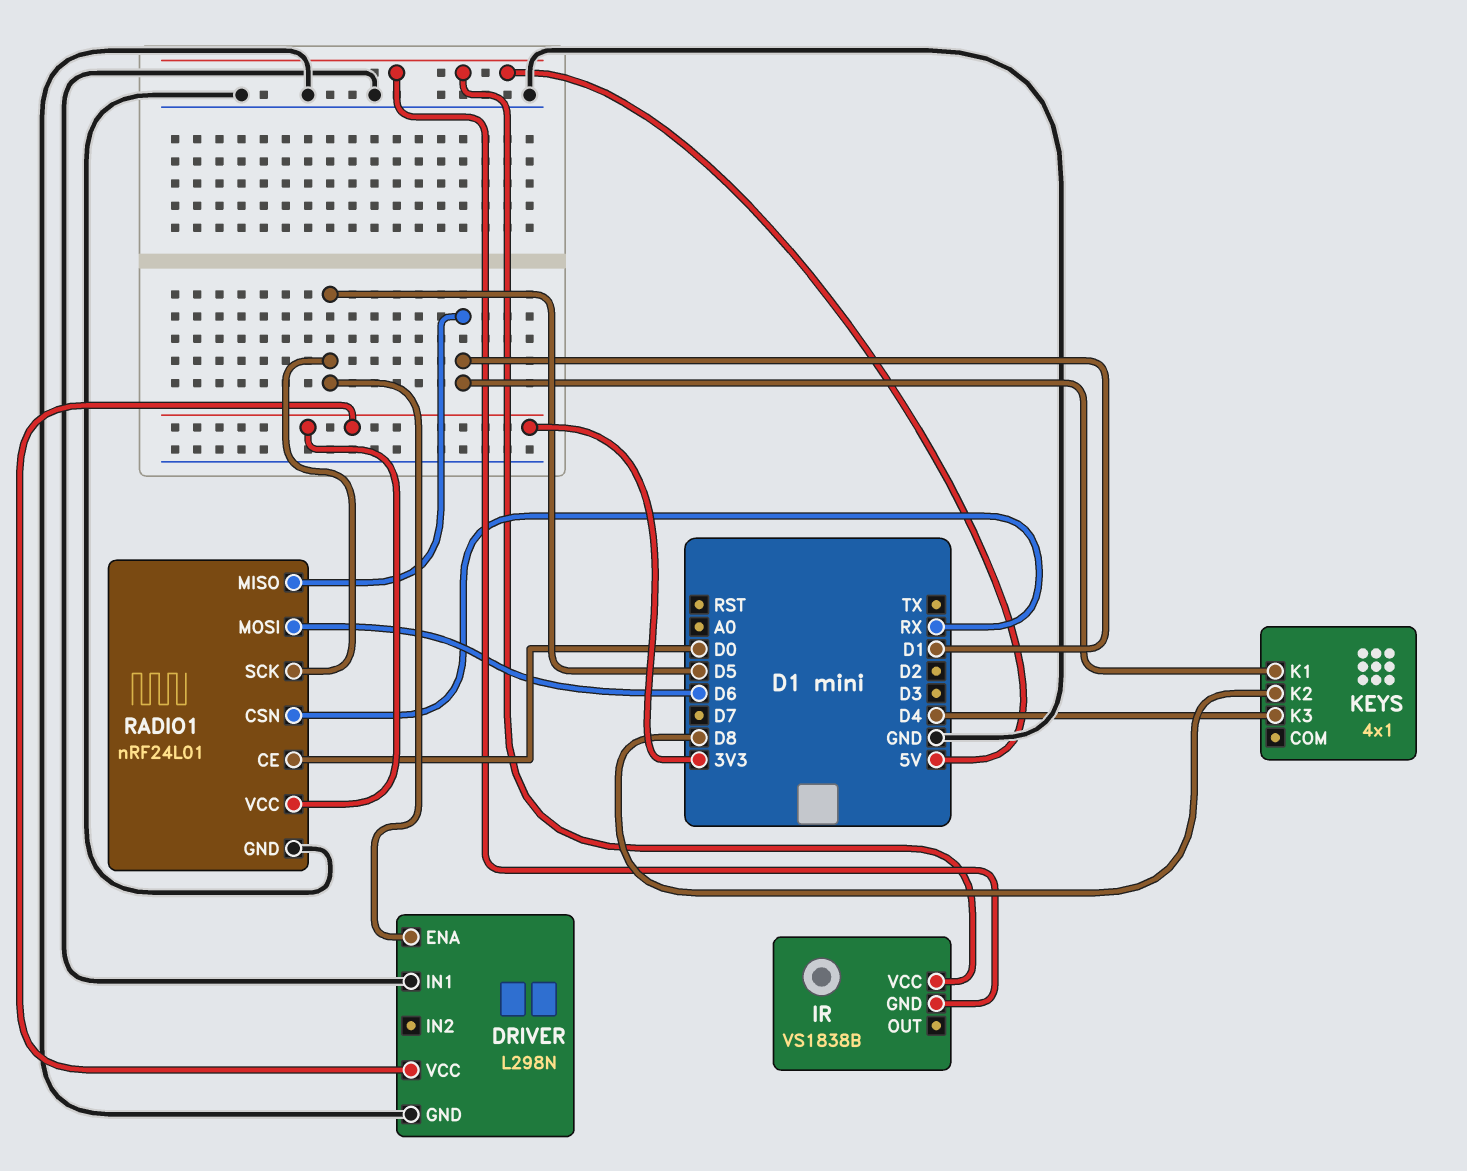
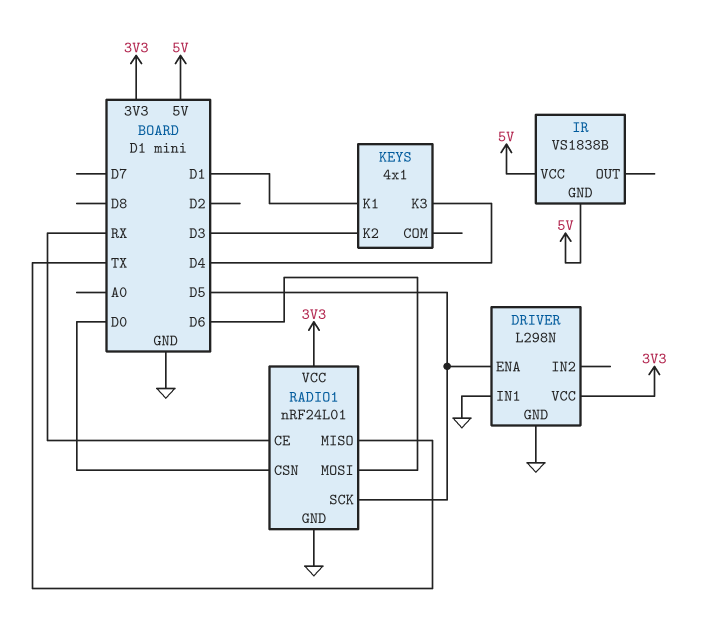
KEYS pin K2: D8 -> D3
RADIO1 pin CE: D0 -> RX
RADIO1 pin CSN: RX -> D0
RADIO1 pin MISO: D1 -> TX

